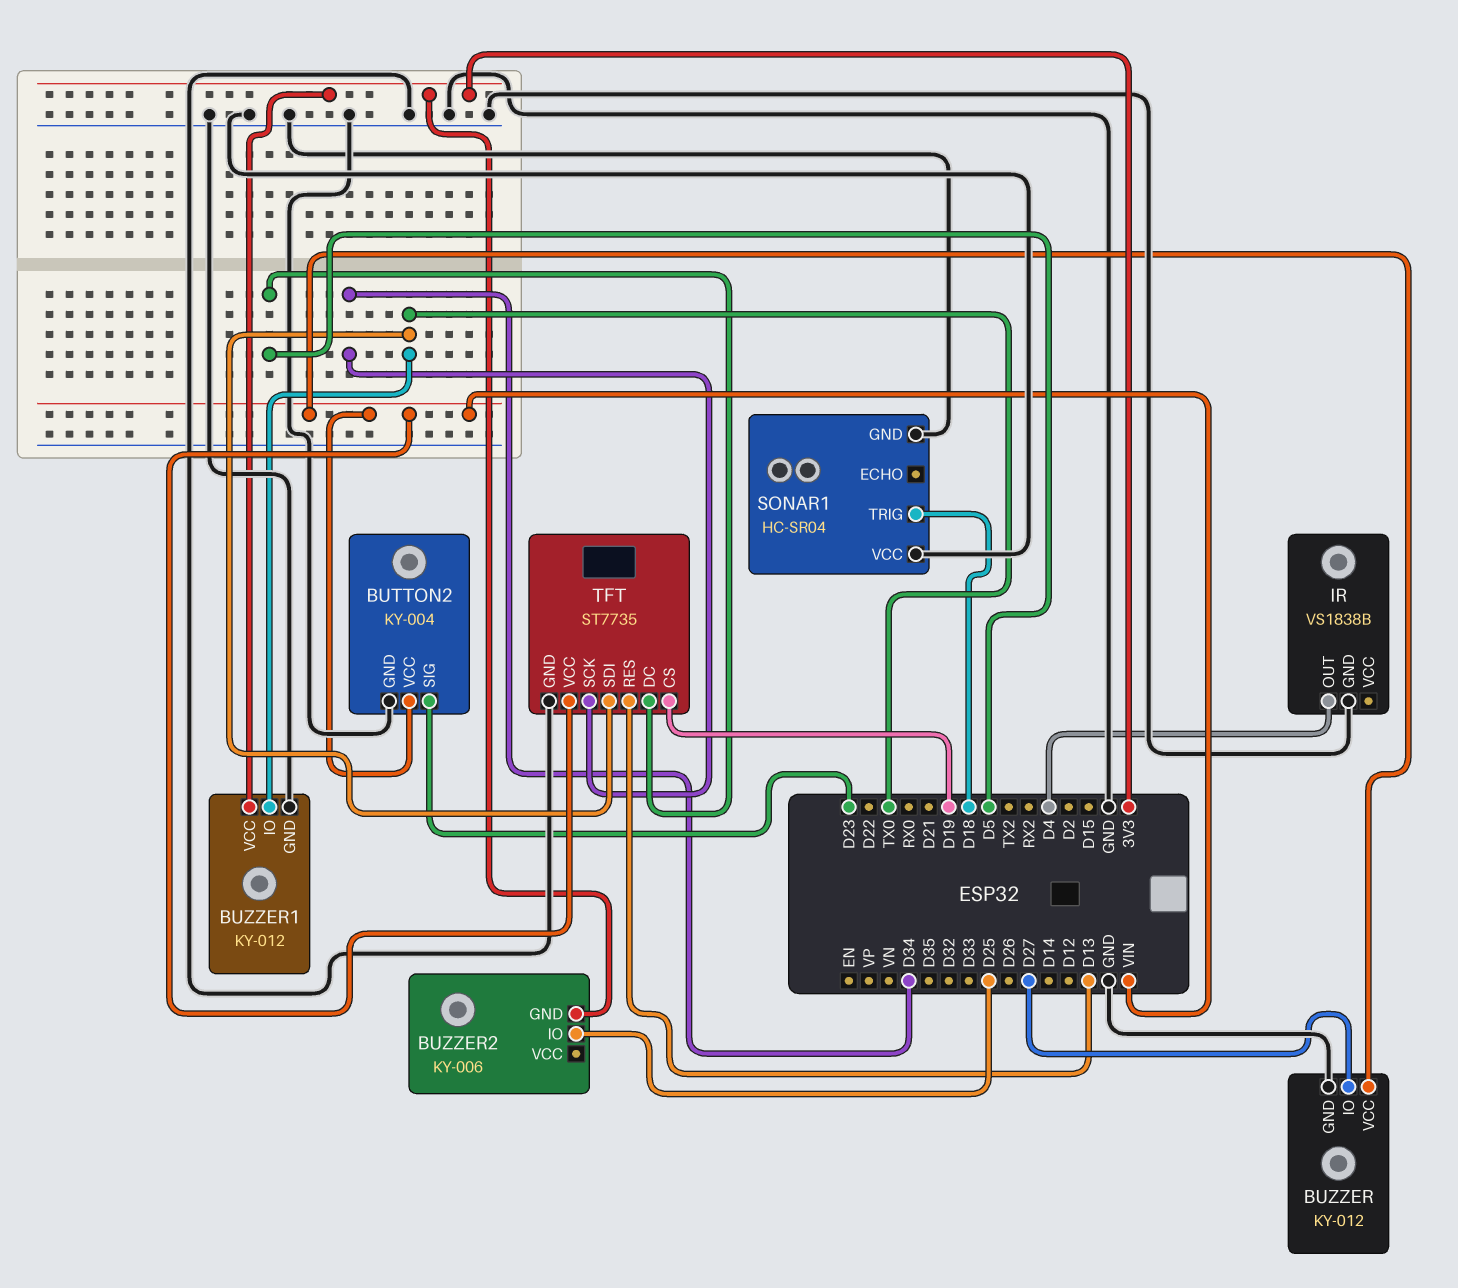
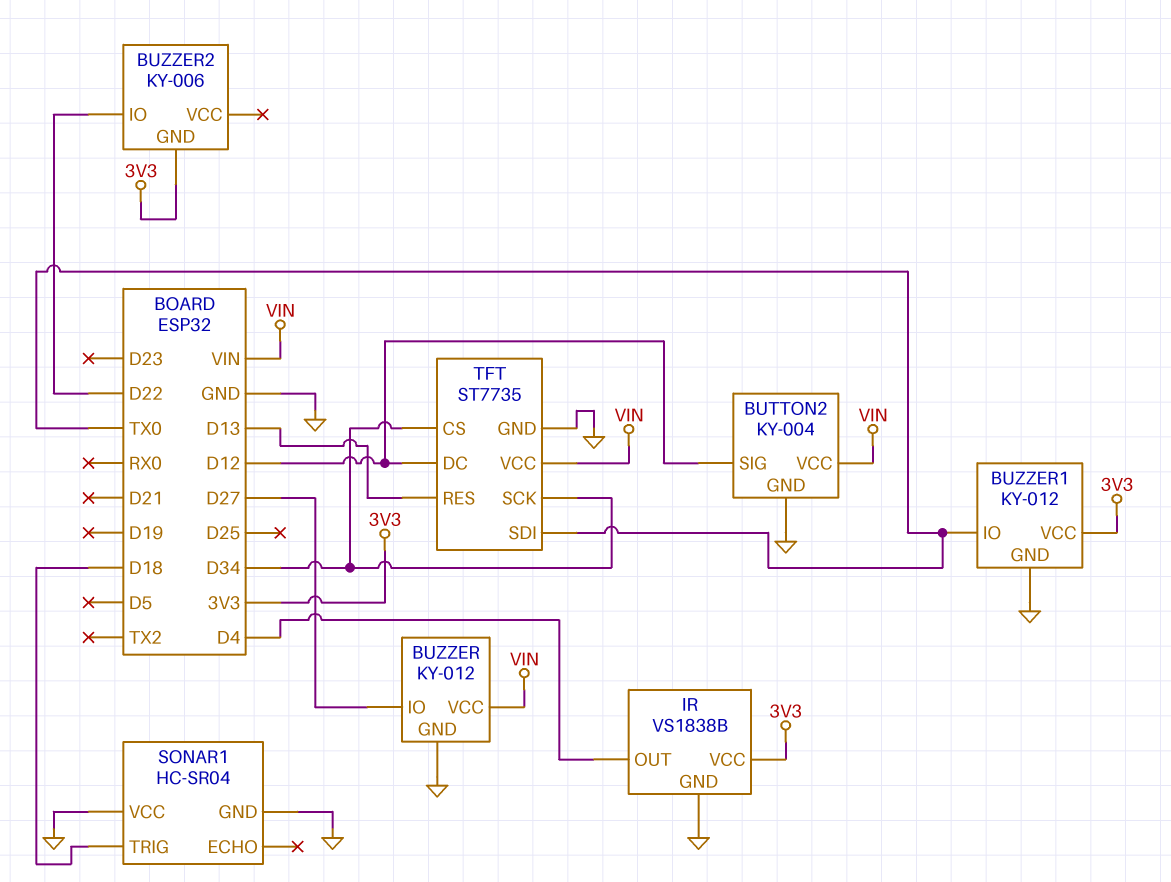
BUTTON2 pin SIG: D23 -> D12
BUZZER2 pin IO: D25 -> D22
IR pin VCC: none -> 3V3
TFT pin CS: D19 -> D34
TFT pin DC: D5 -> D12

